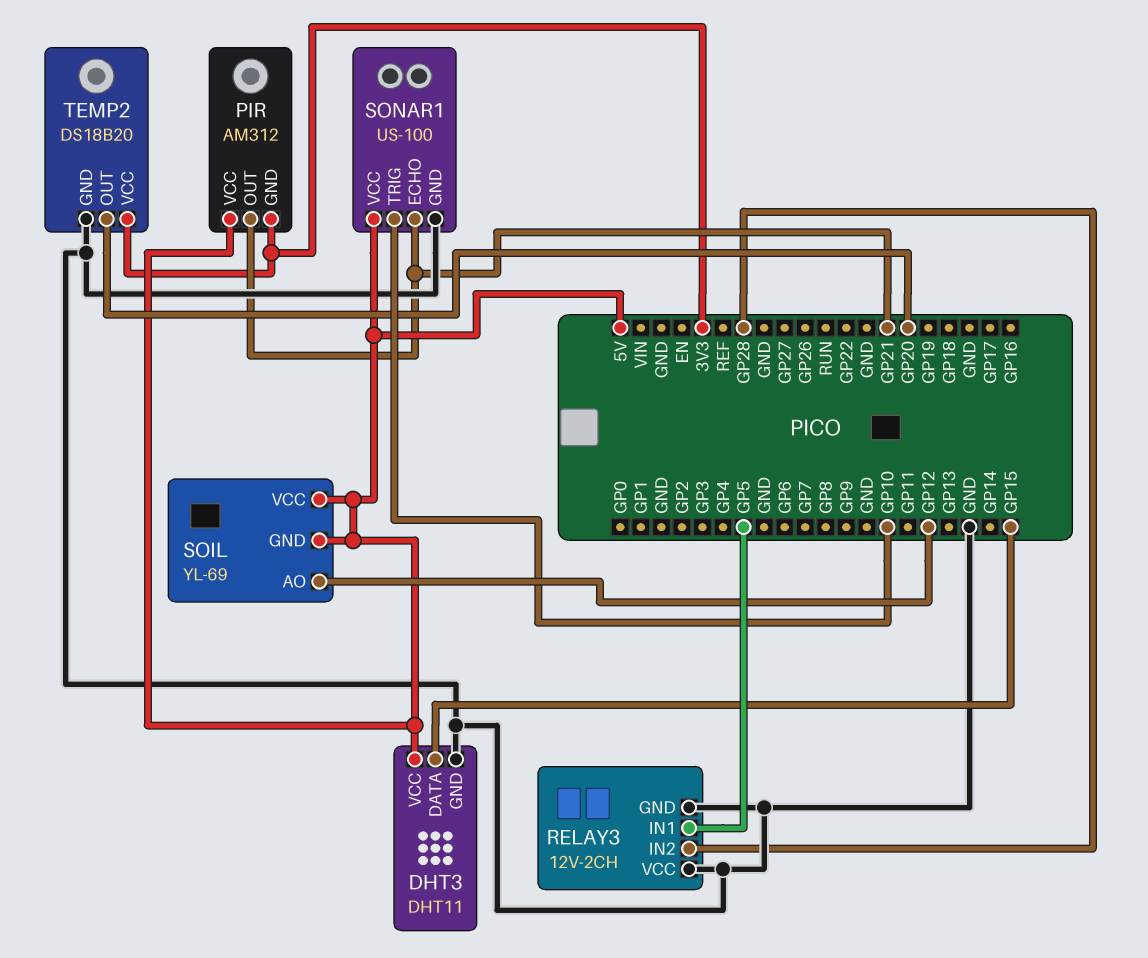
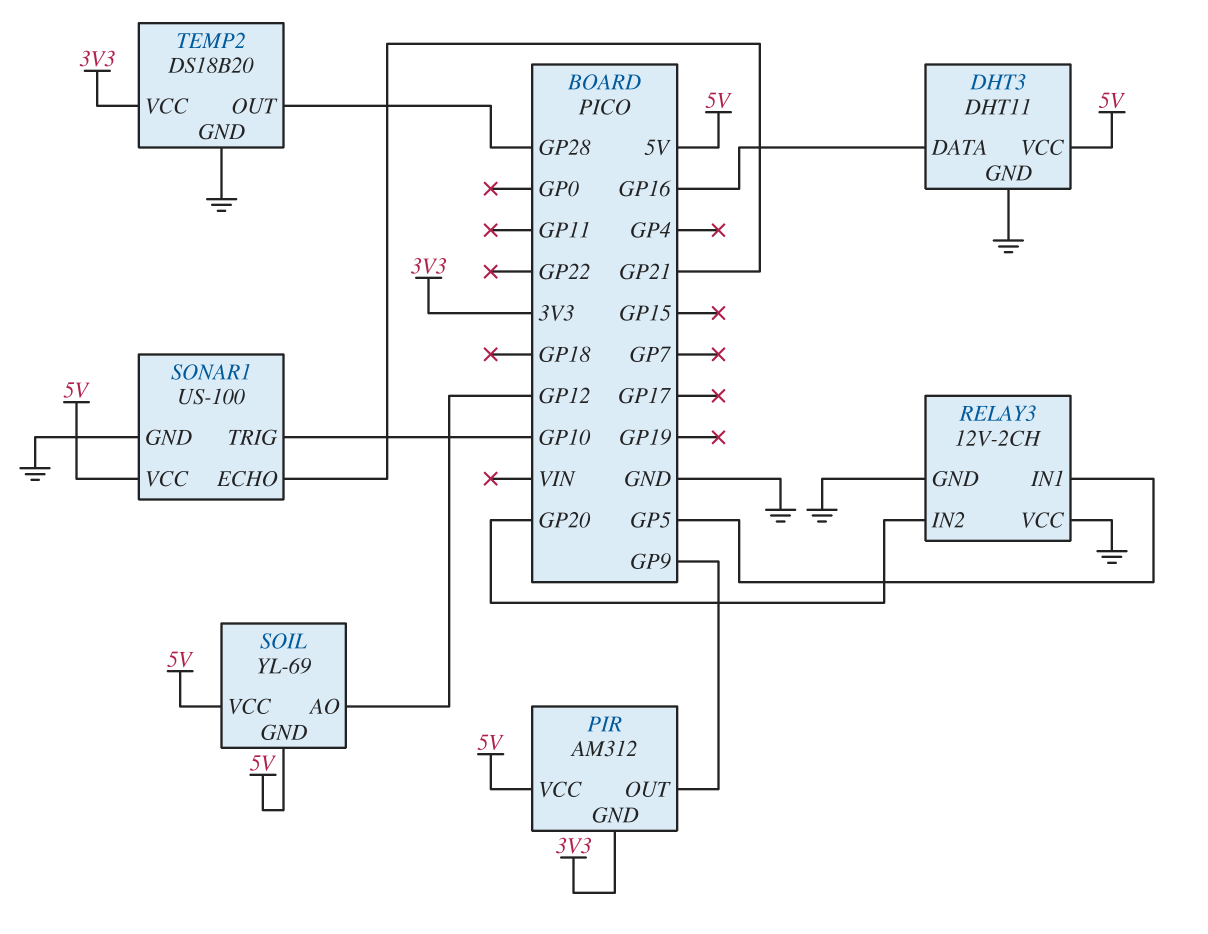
DHT3 pin DATA: GP15 -> GP16
PIR pin OUT: GP21 -> GP9
RELAY3 pin IN2: GP28 -> GP20
TEMP2 pin OUT: GP20 -> GP28

